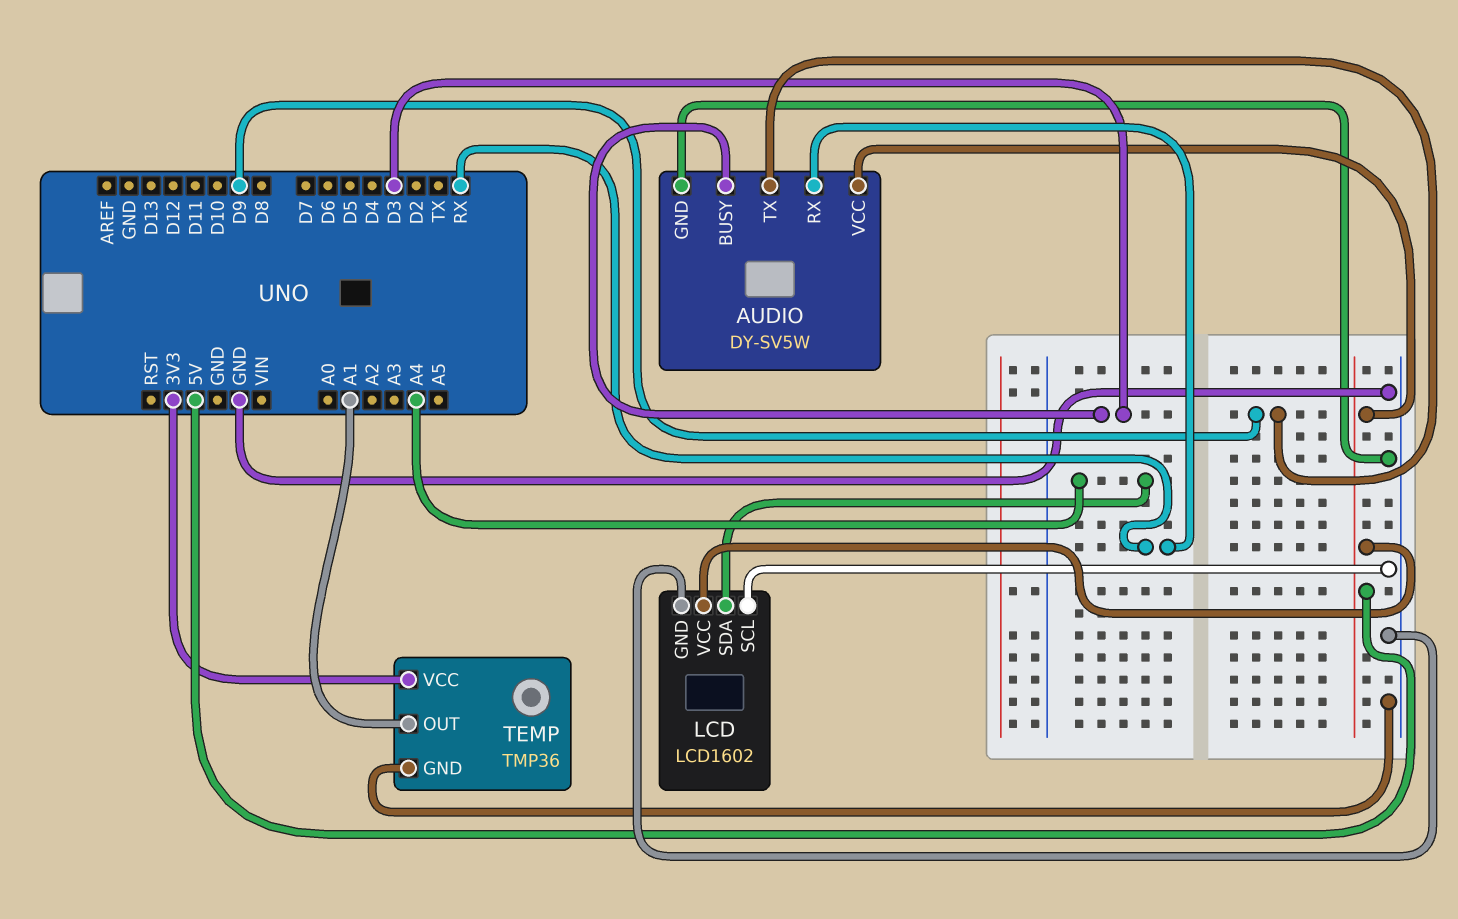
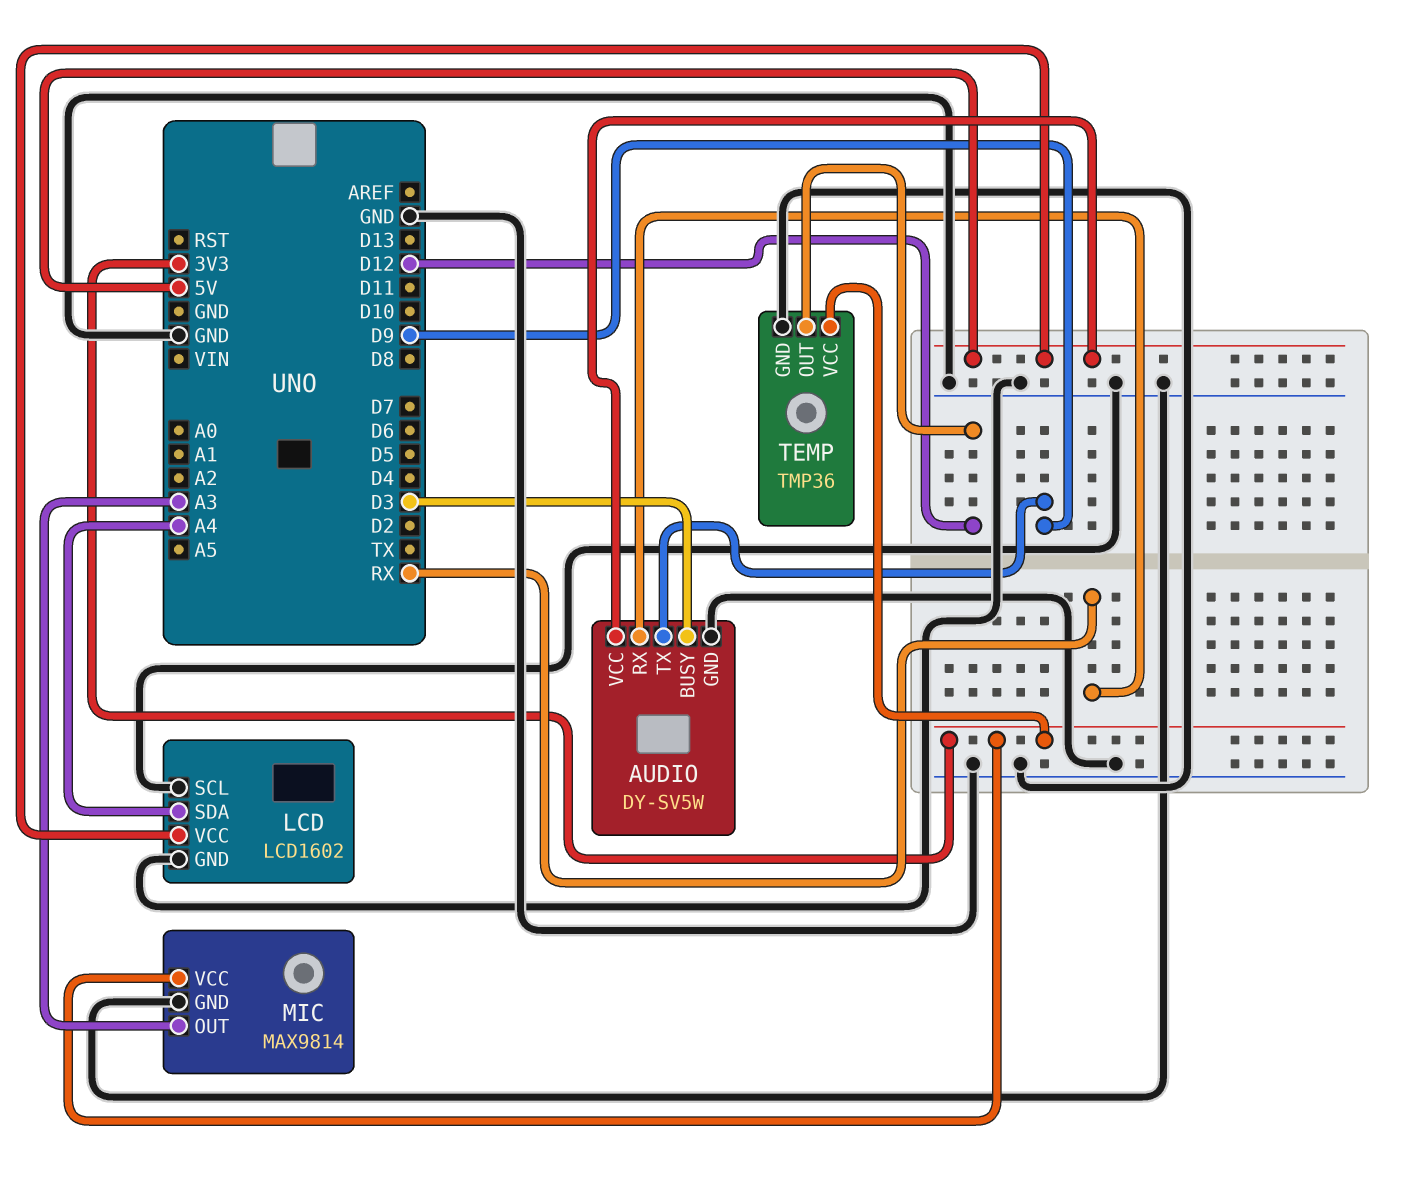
MIC: none -> MAX9814
MIC pin GND: none -> GND
MIC pin OUT: none -> A3
MIC pin VCC: none -> 3V3
TEMP pin OUT: A1 -> D12

